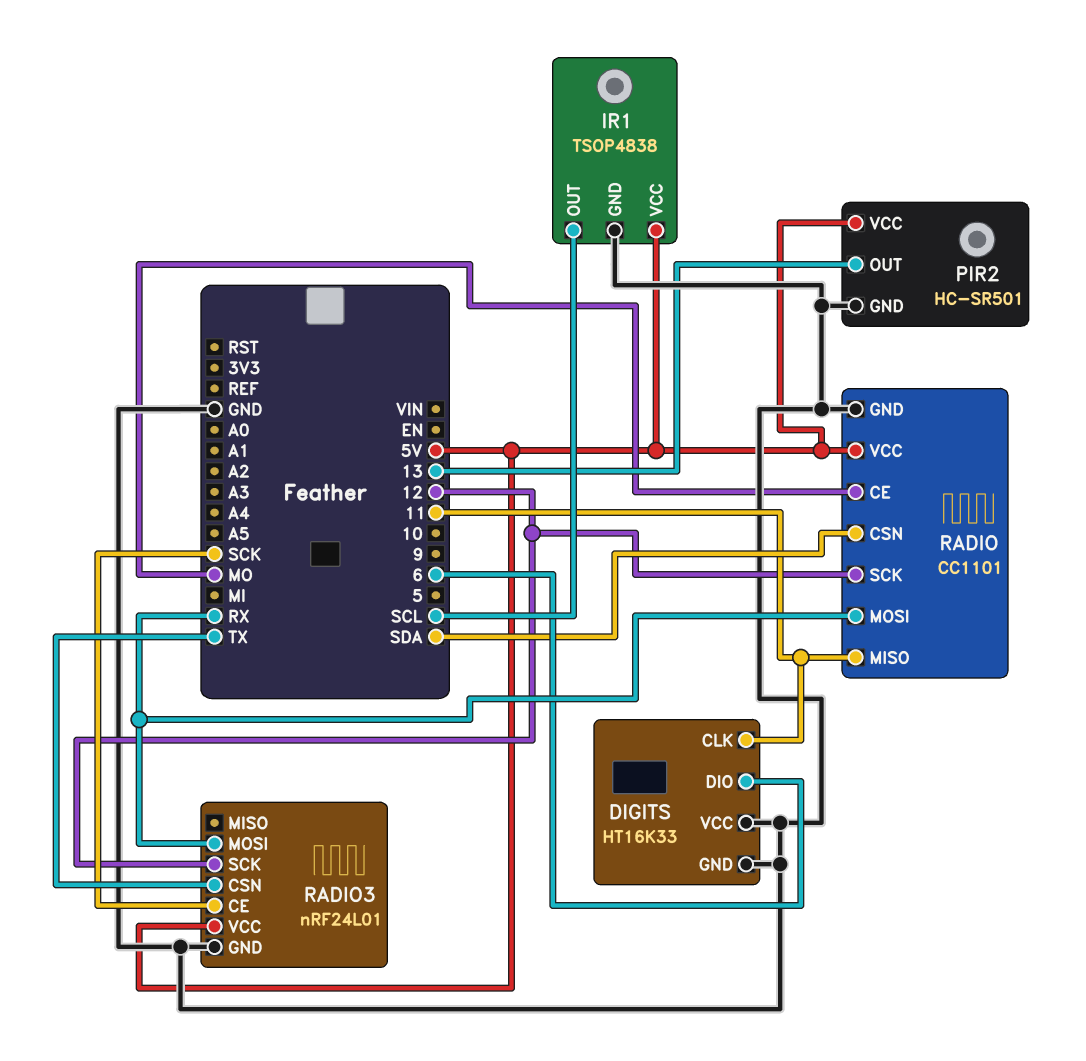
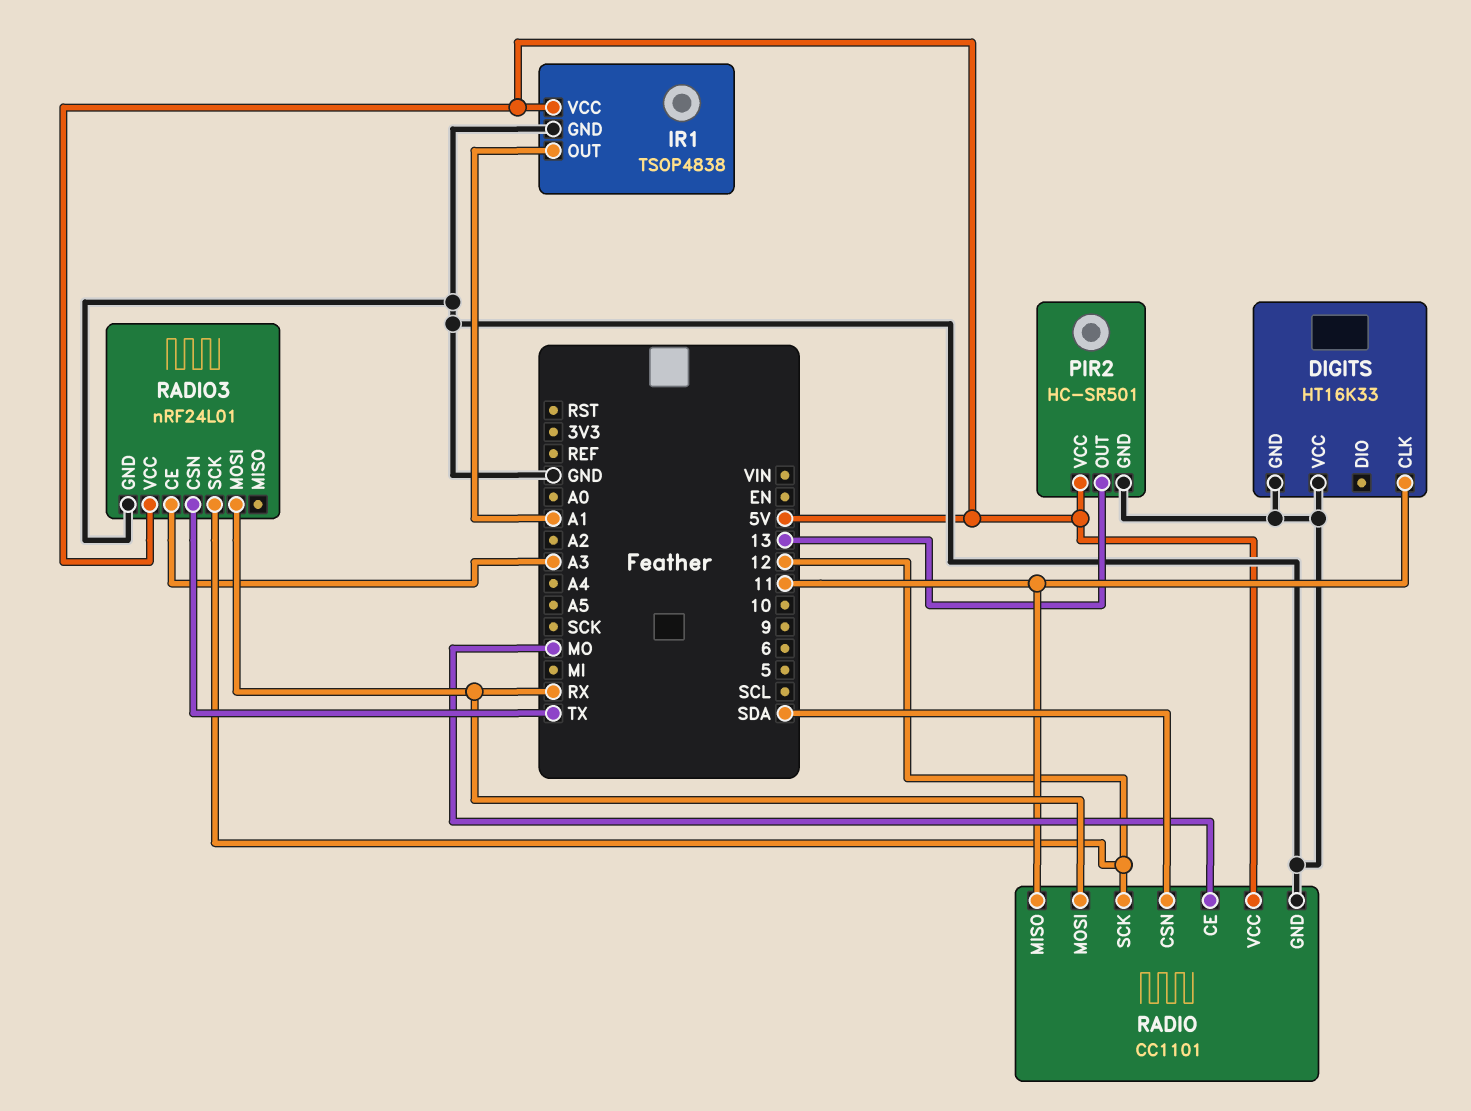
DIGITS pin DIO: 6 -> none
IR1 pin OUT: SCL -> A1
RADIO3 pin CE: SCK -> A3

